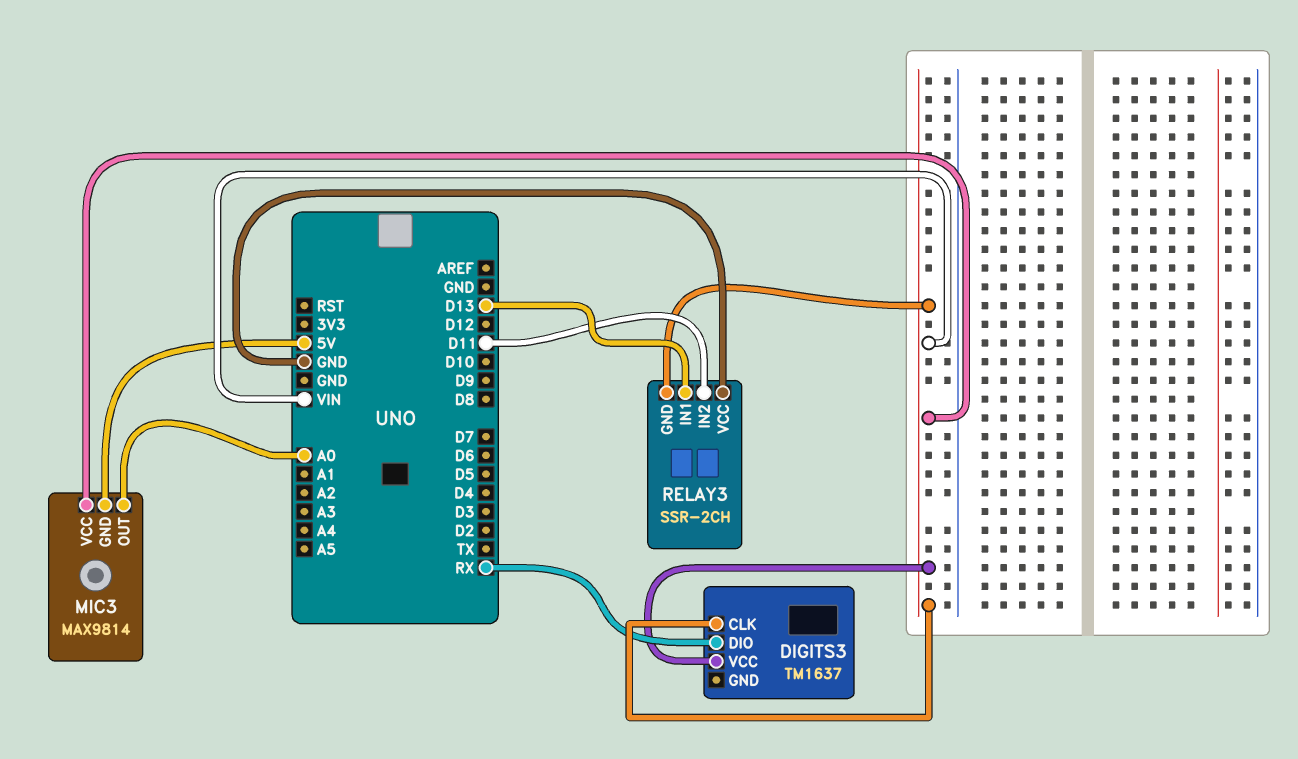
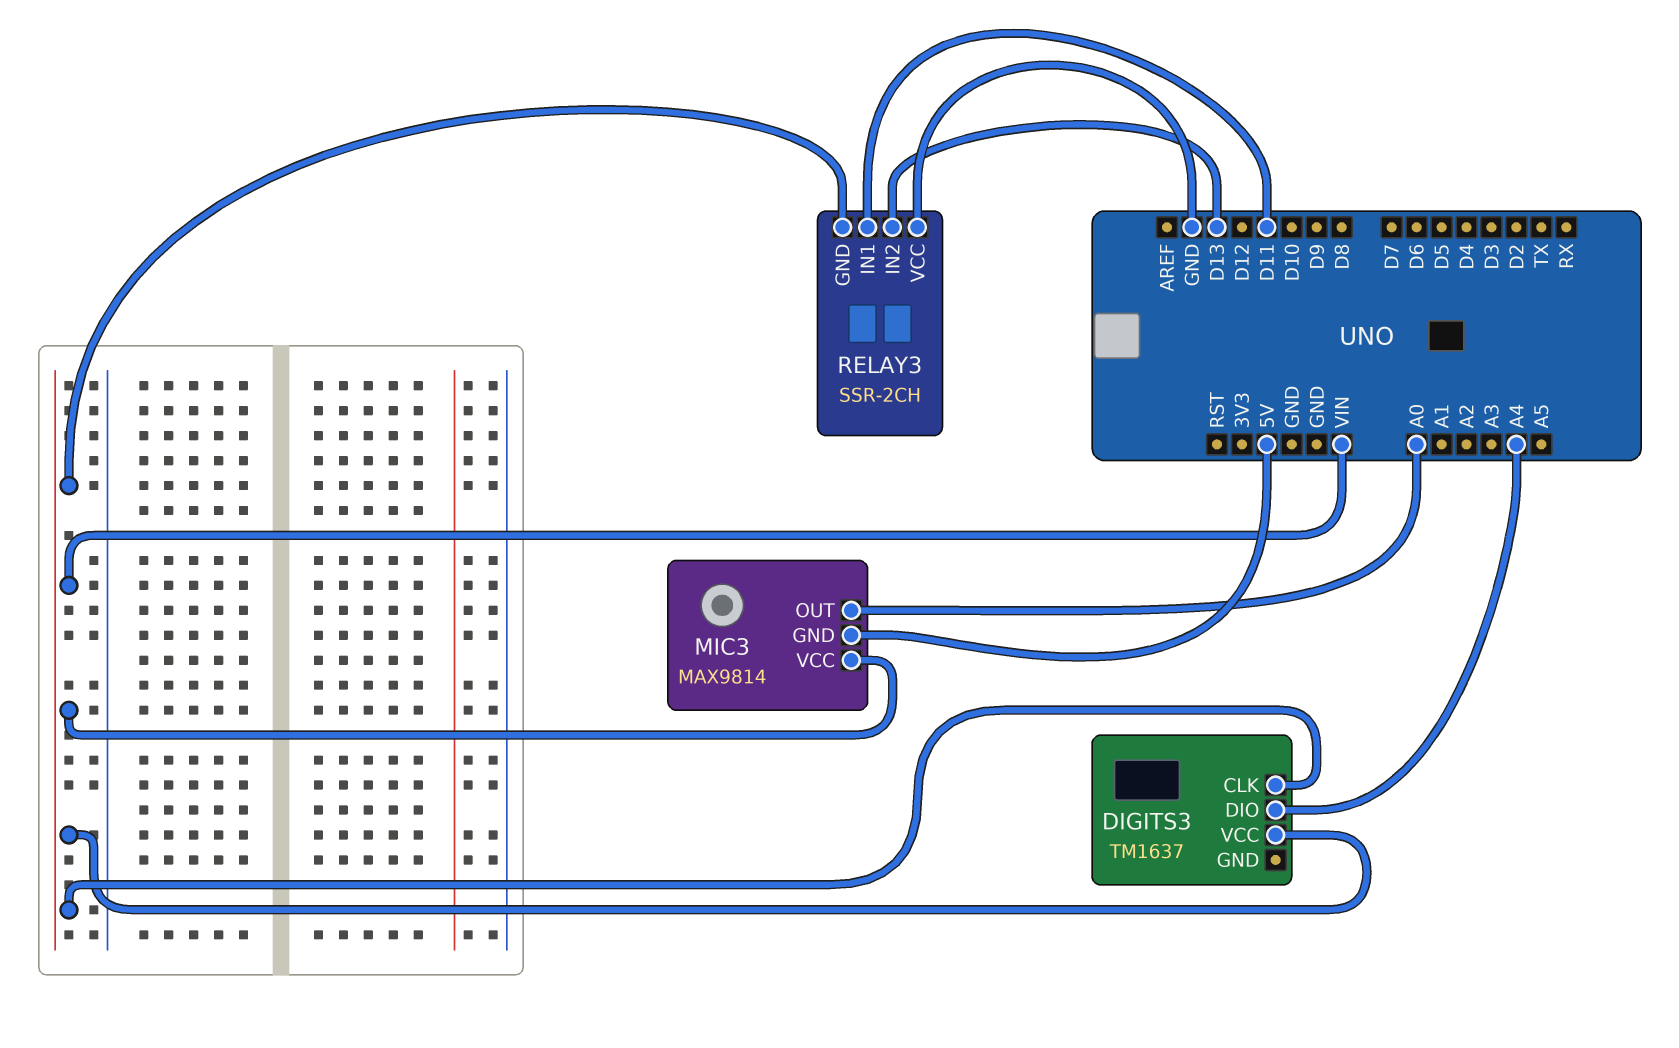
DIGITS3 pin DIO: RX -> A4
RELAY3 pin IN1: D13 -> D11
RELAY3 pin IN2: D11 -> D13

